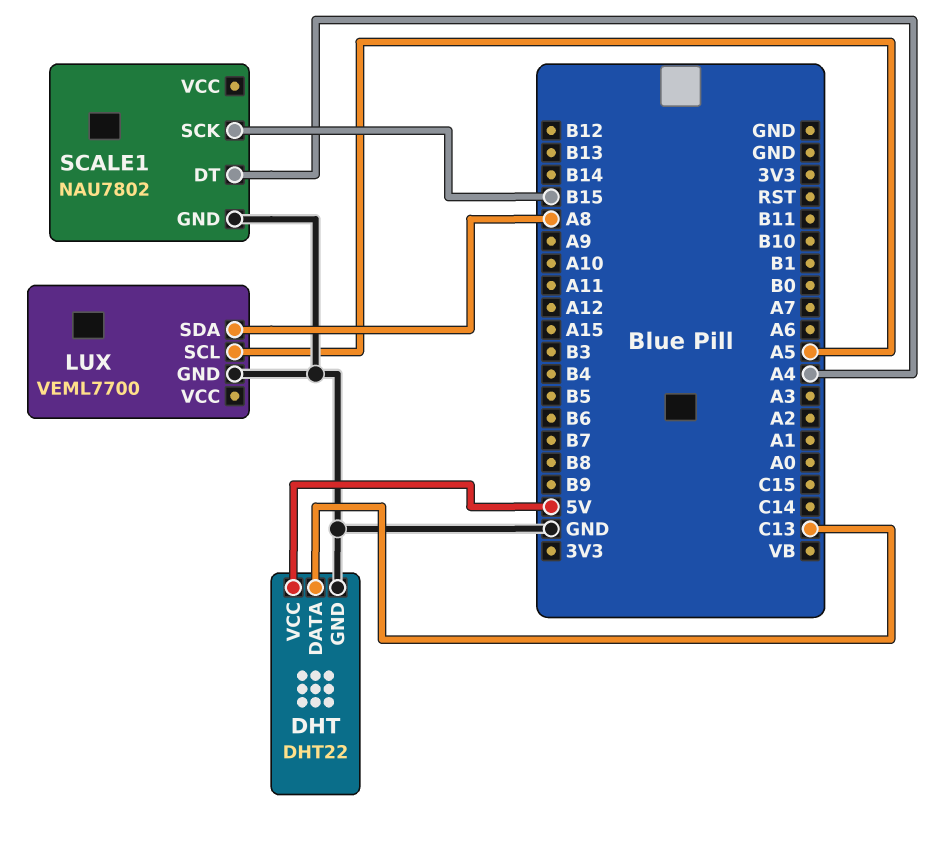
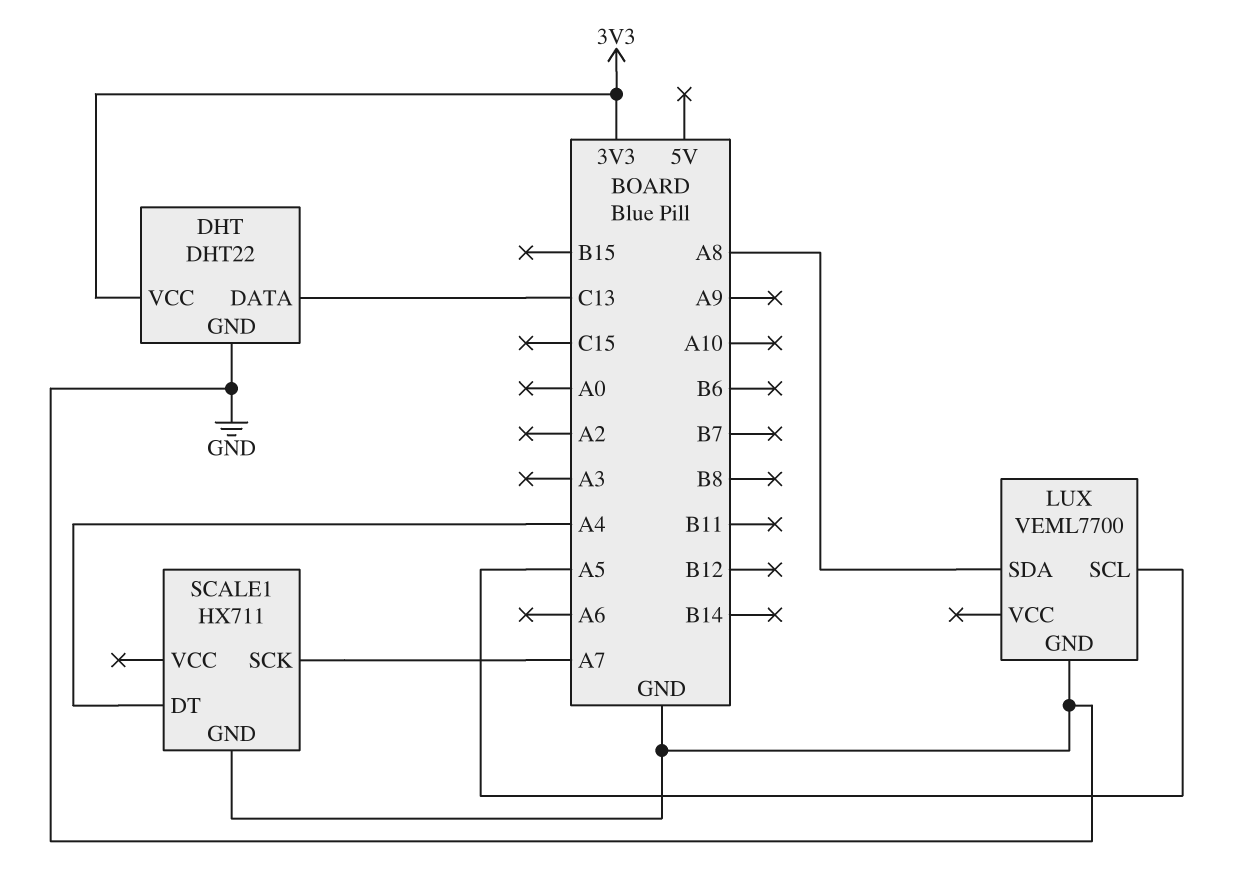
DHT pin VCC: 5V -> 3V3
SCALE1: NAU7802 -> HX711
SCALE1 pin SCK: B15 -> A7

